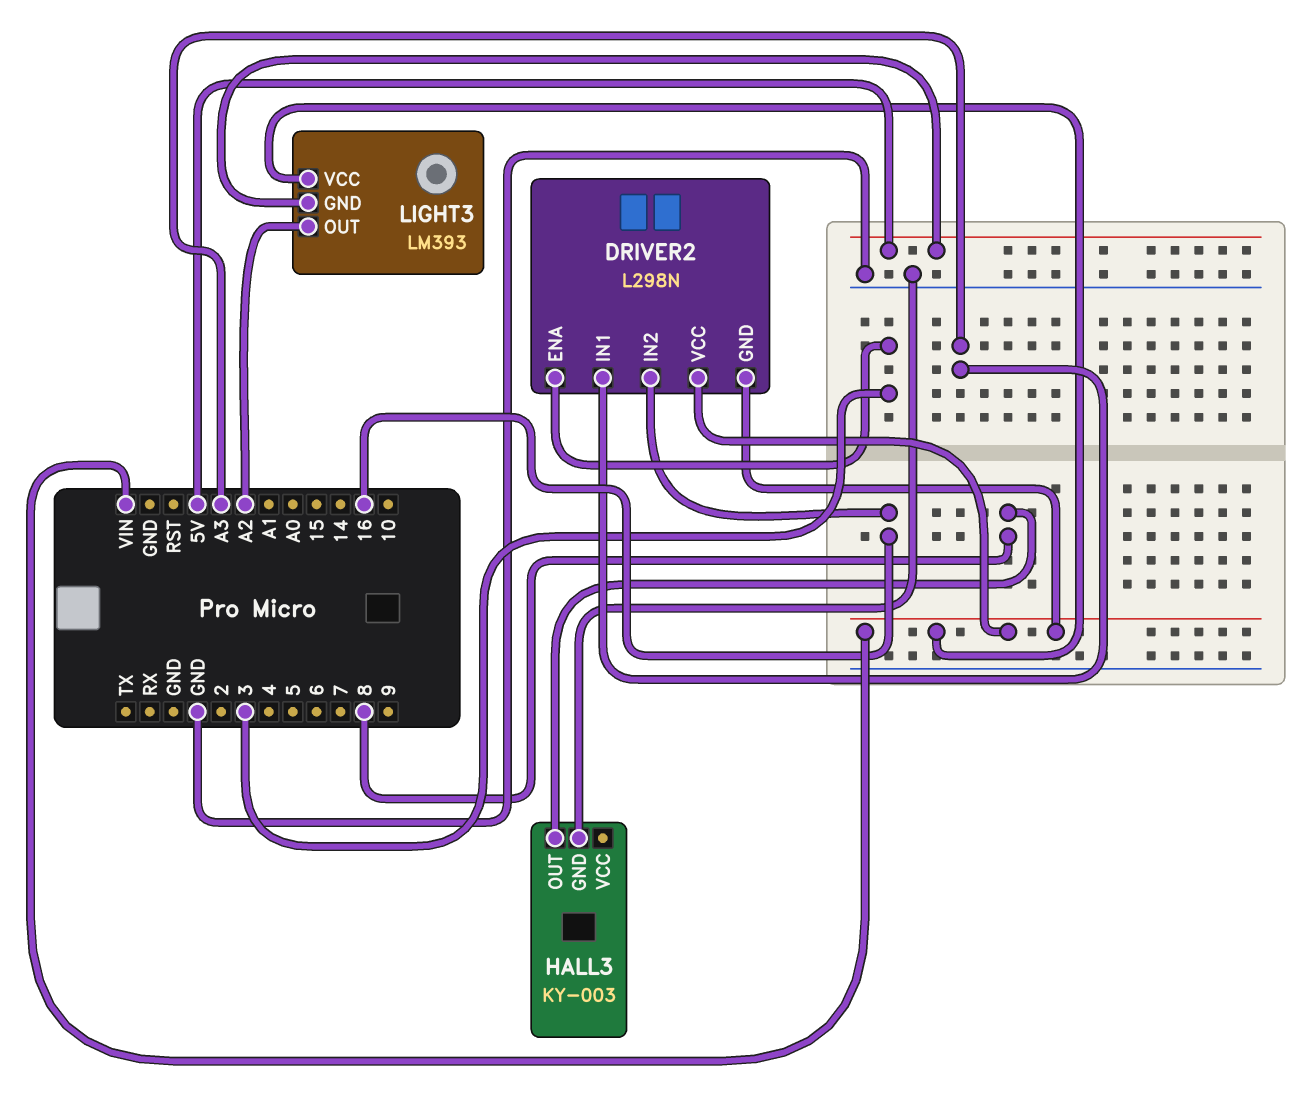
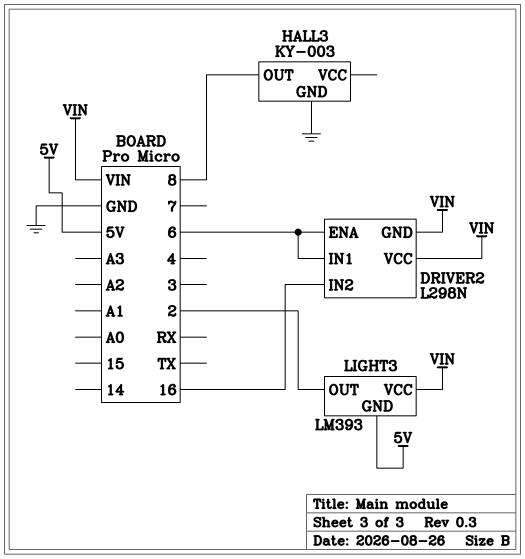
DRIVER2 pin ENA: 3 -> 6
DRIVER2 pin IN1: A3 -> 6
LIGHT3 pin OUT: A2 -> 2

